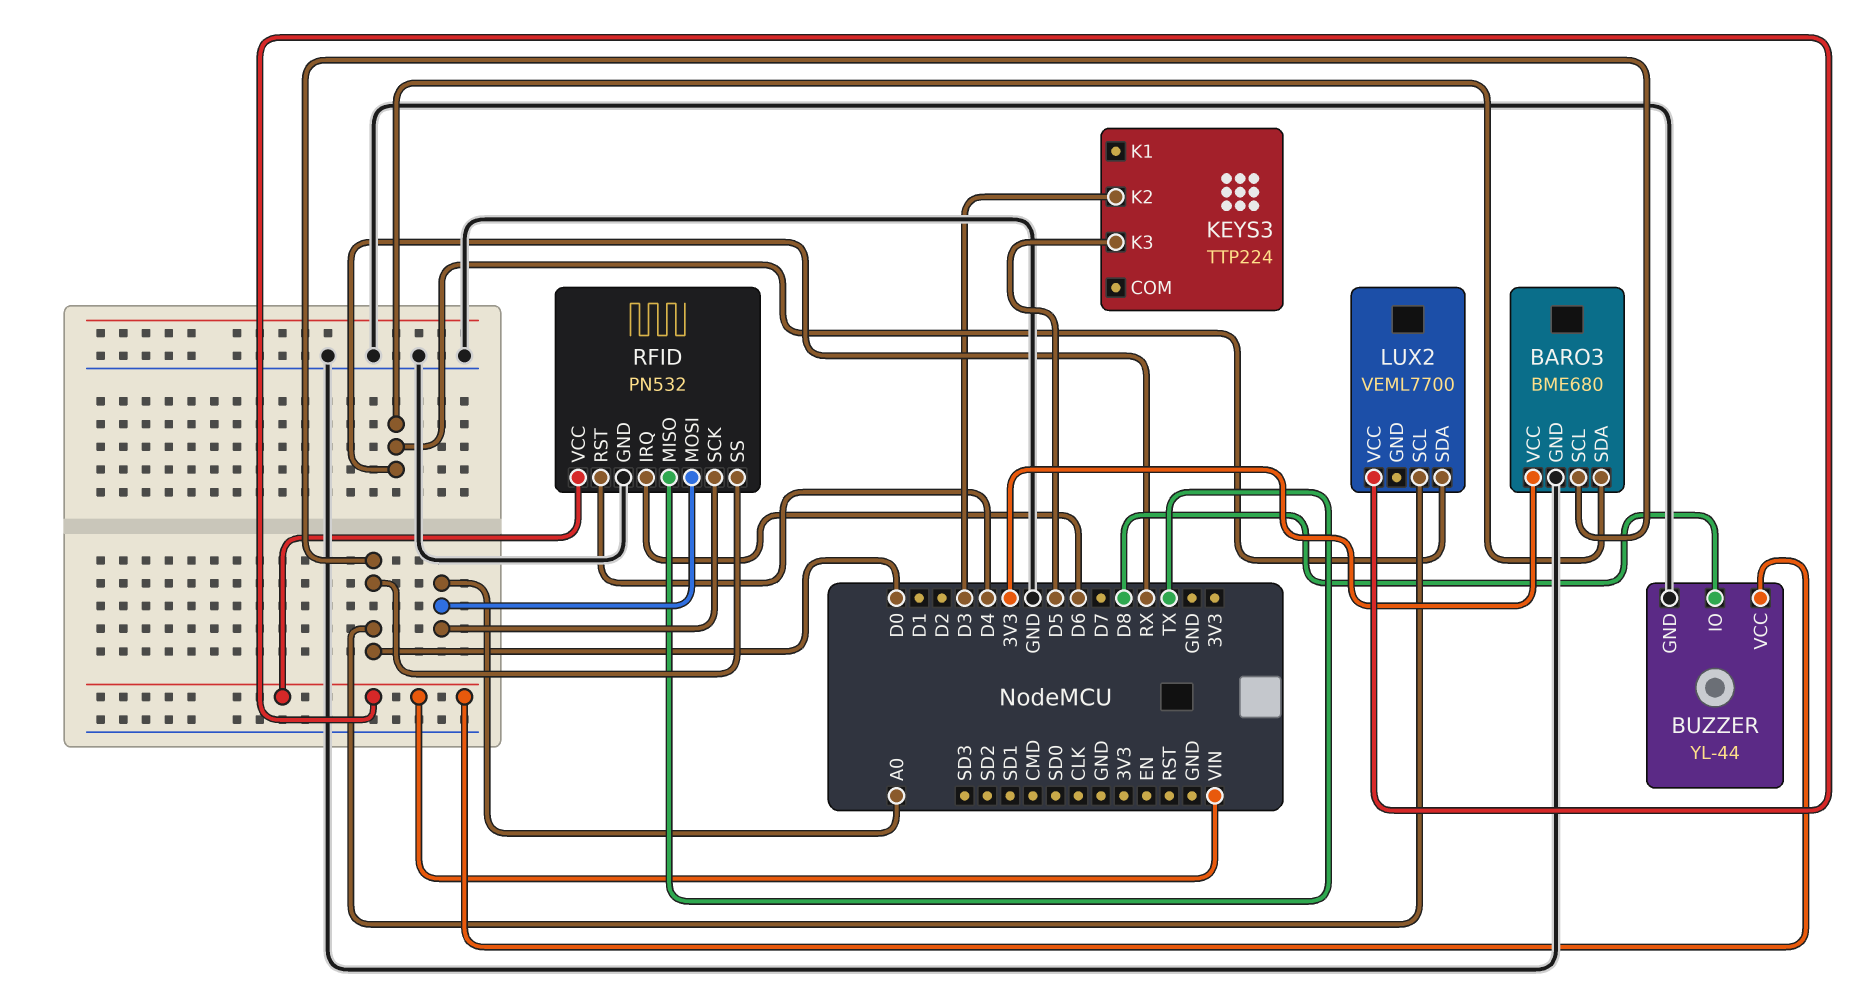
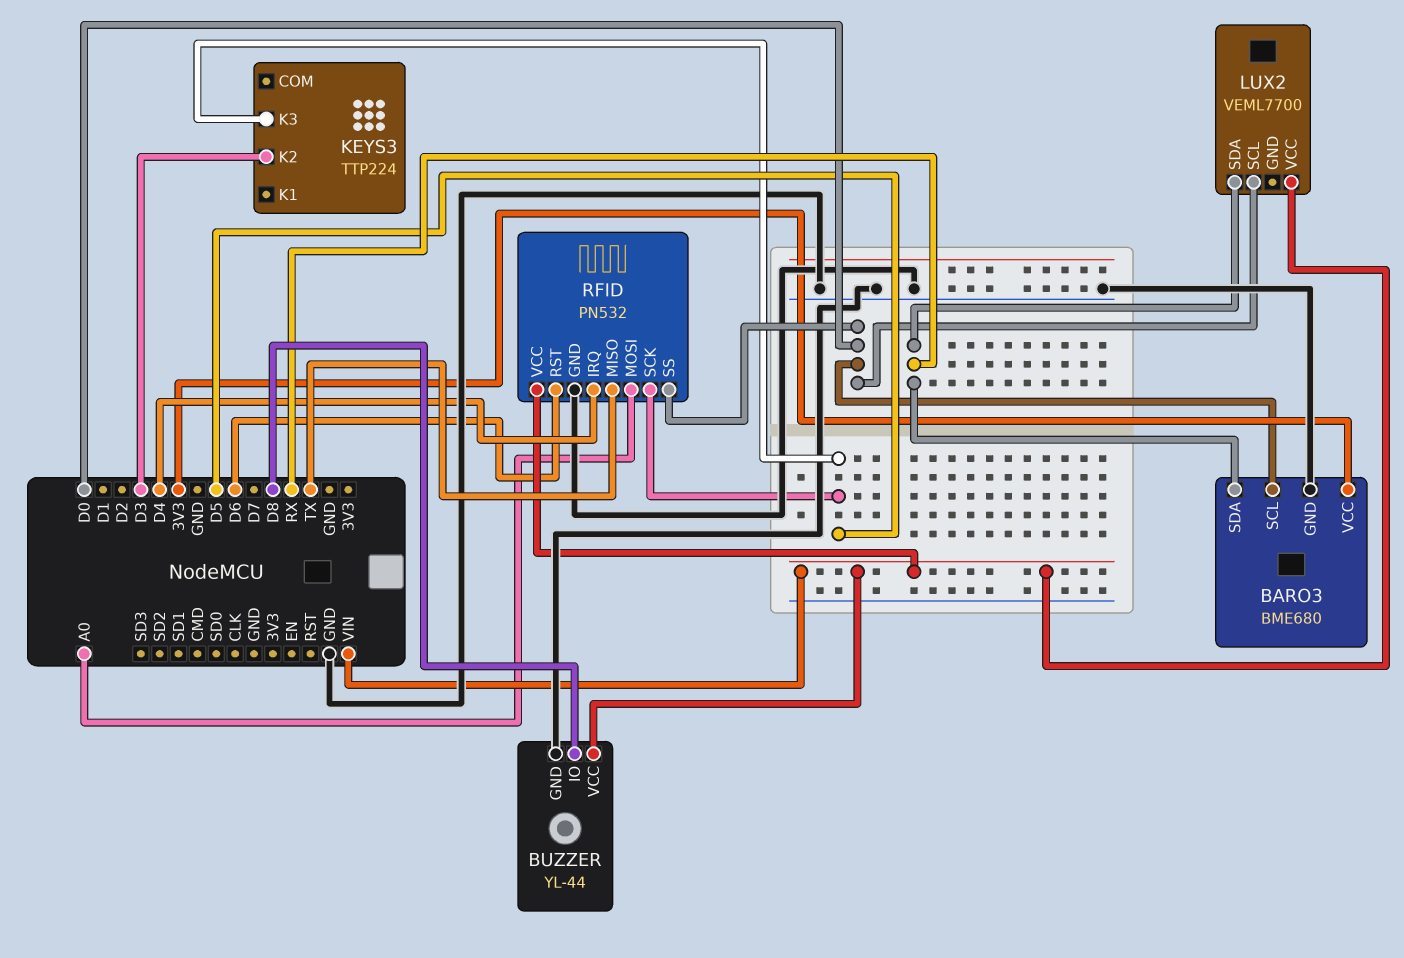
RFID pin IRQ: D6 -> D4
RFID pin RST: D4 -> D6
RFID pin SCK: A0 -> D5

